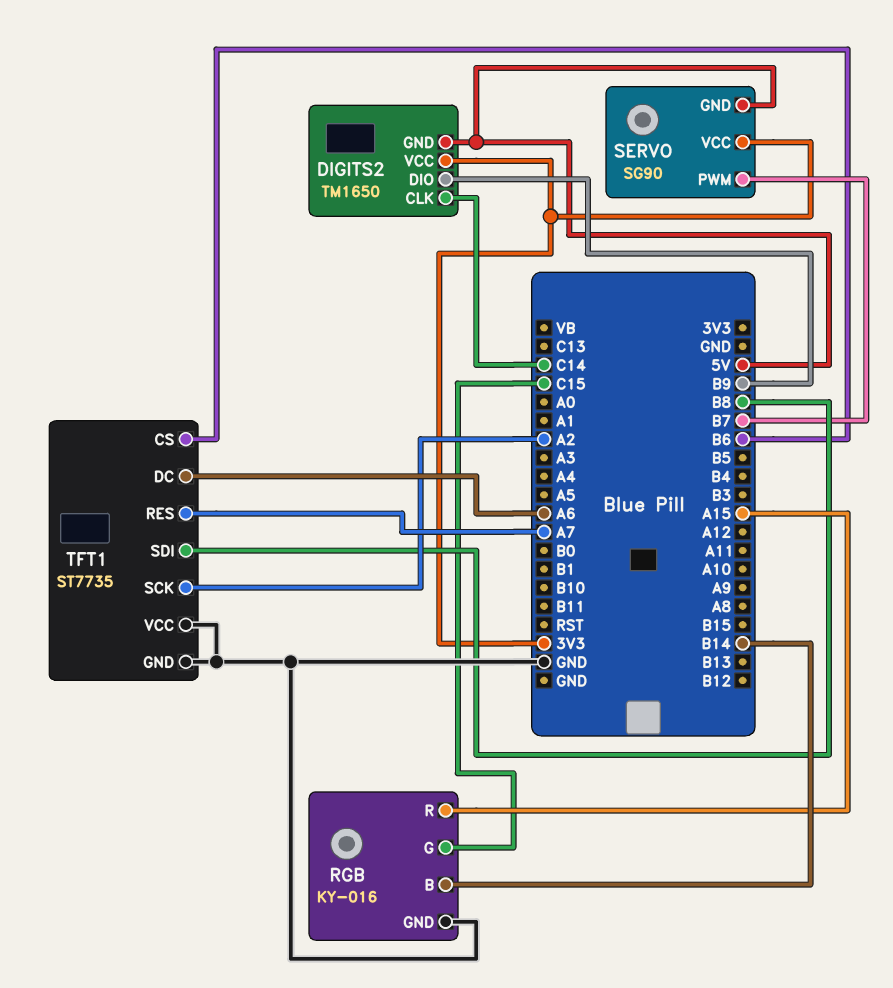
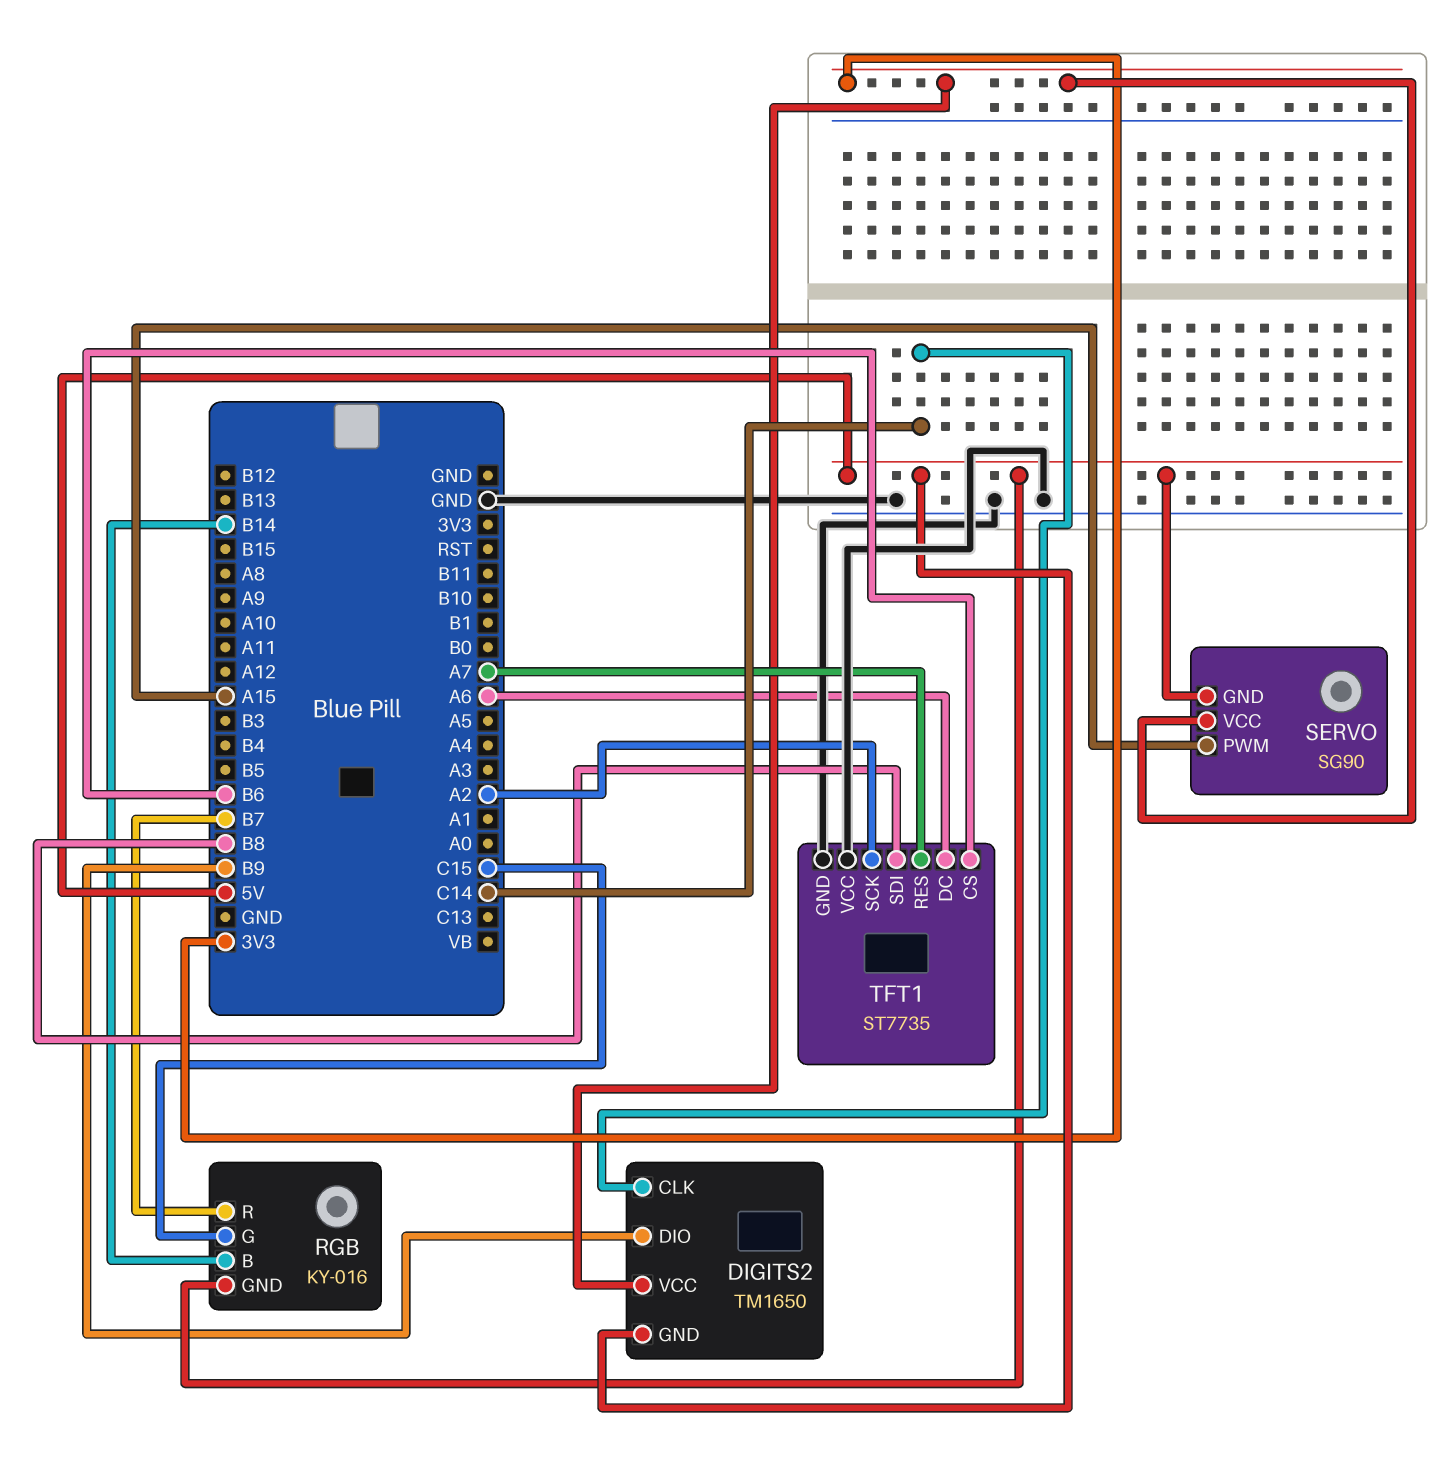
RGB pin GND: GND -> 5V
RGB pin R: A15 -> B7
SERVO pin PWM: B7 -> A15

